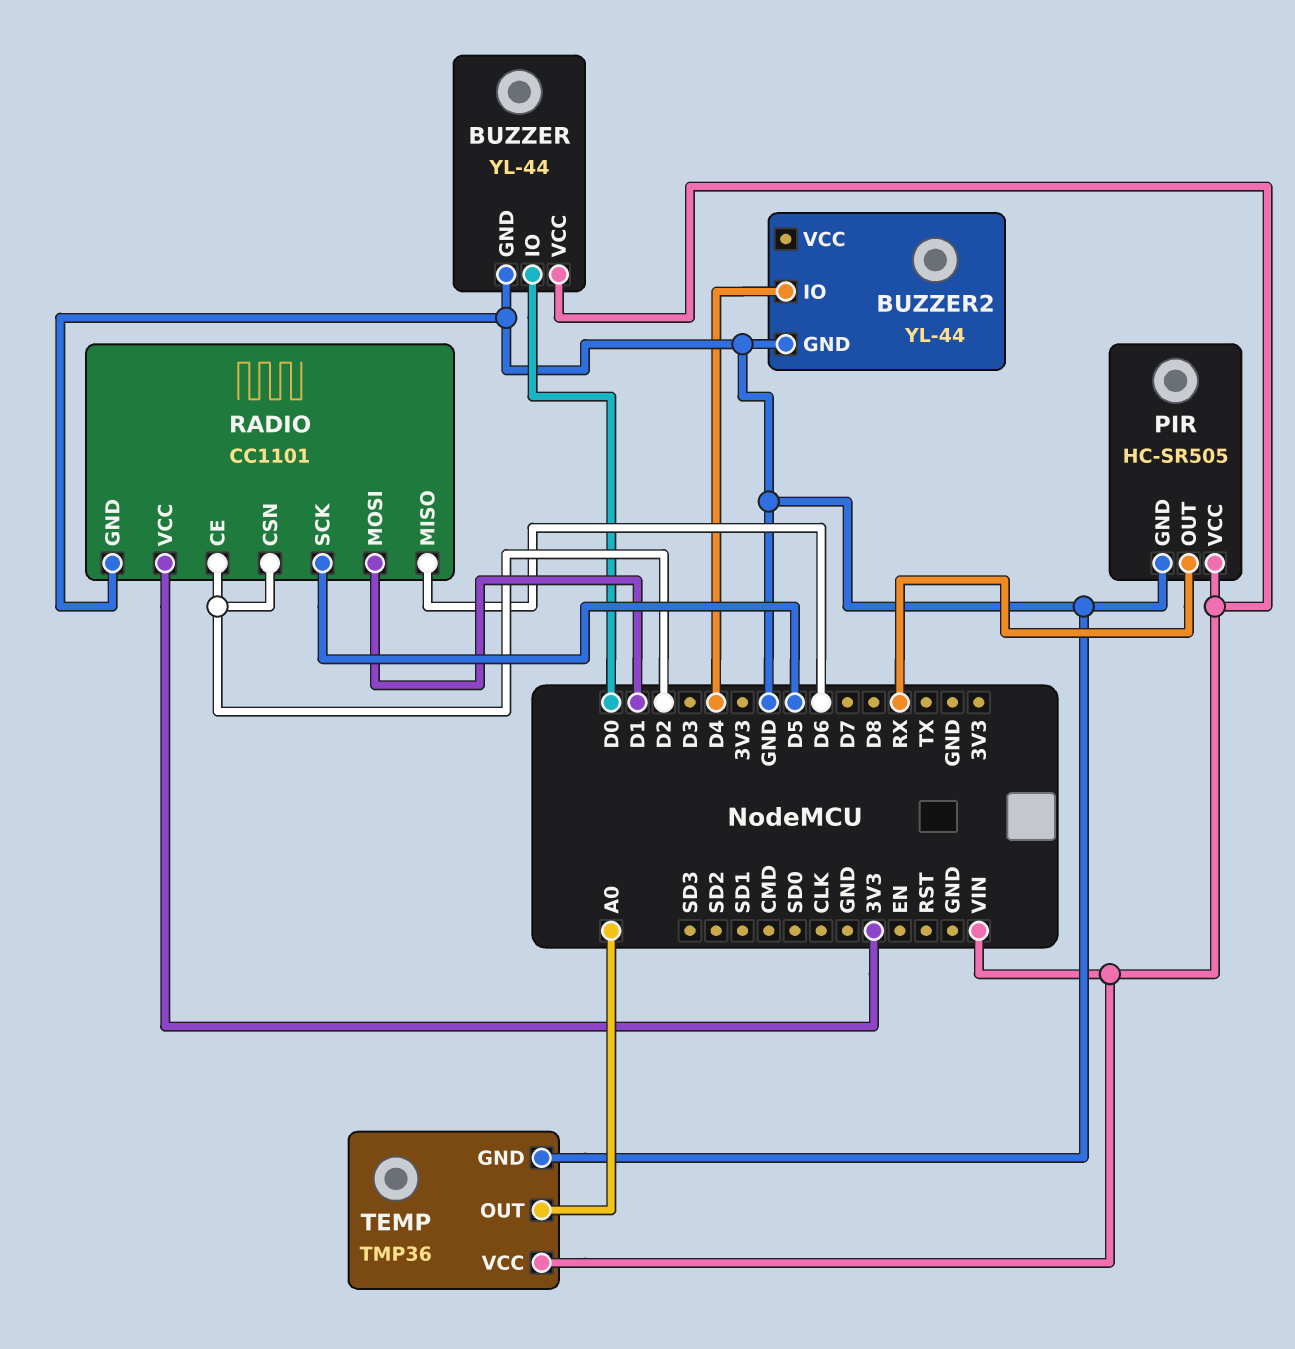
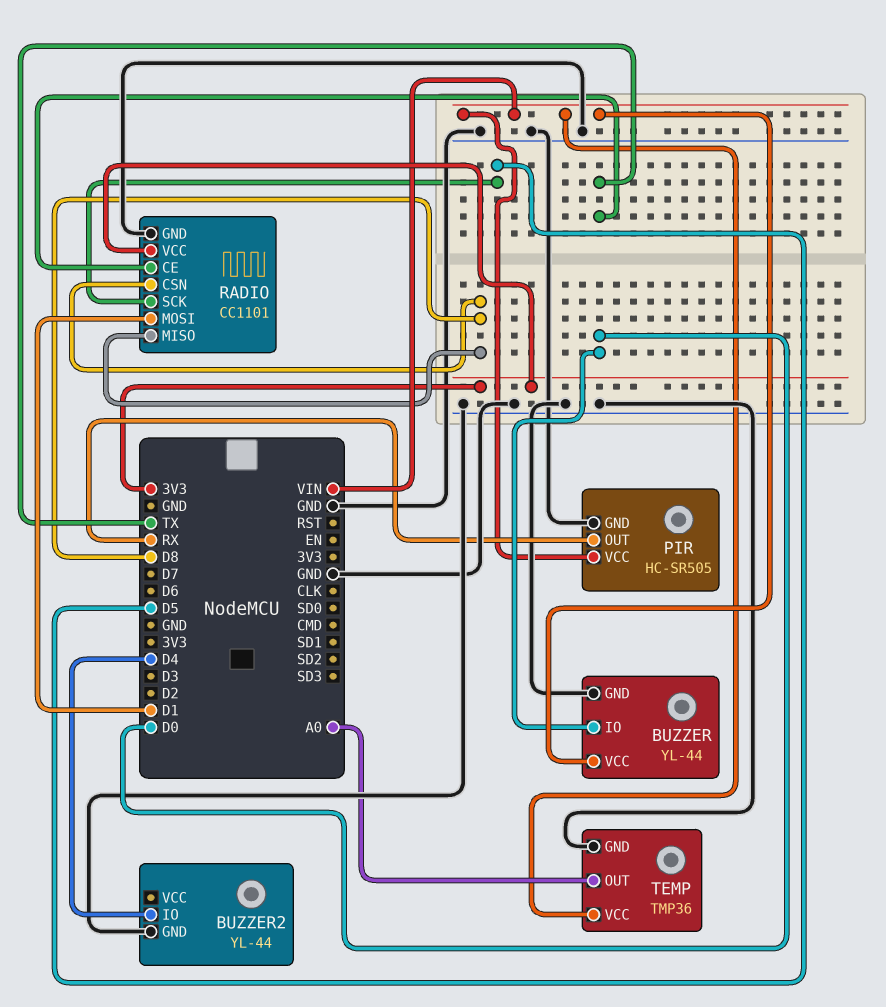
RADIO pin CE: D2 -> TX
RADIO pin CSN: D2 -> D8
RADIO pin MISO: D6 -> D8

